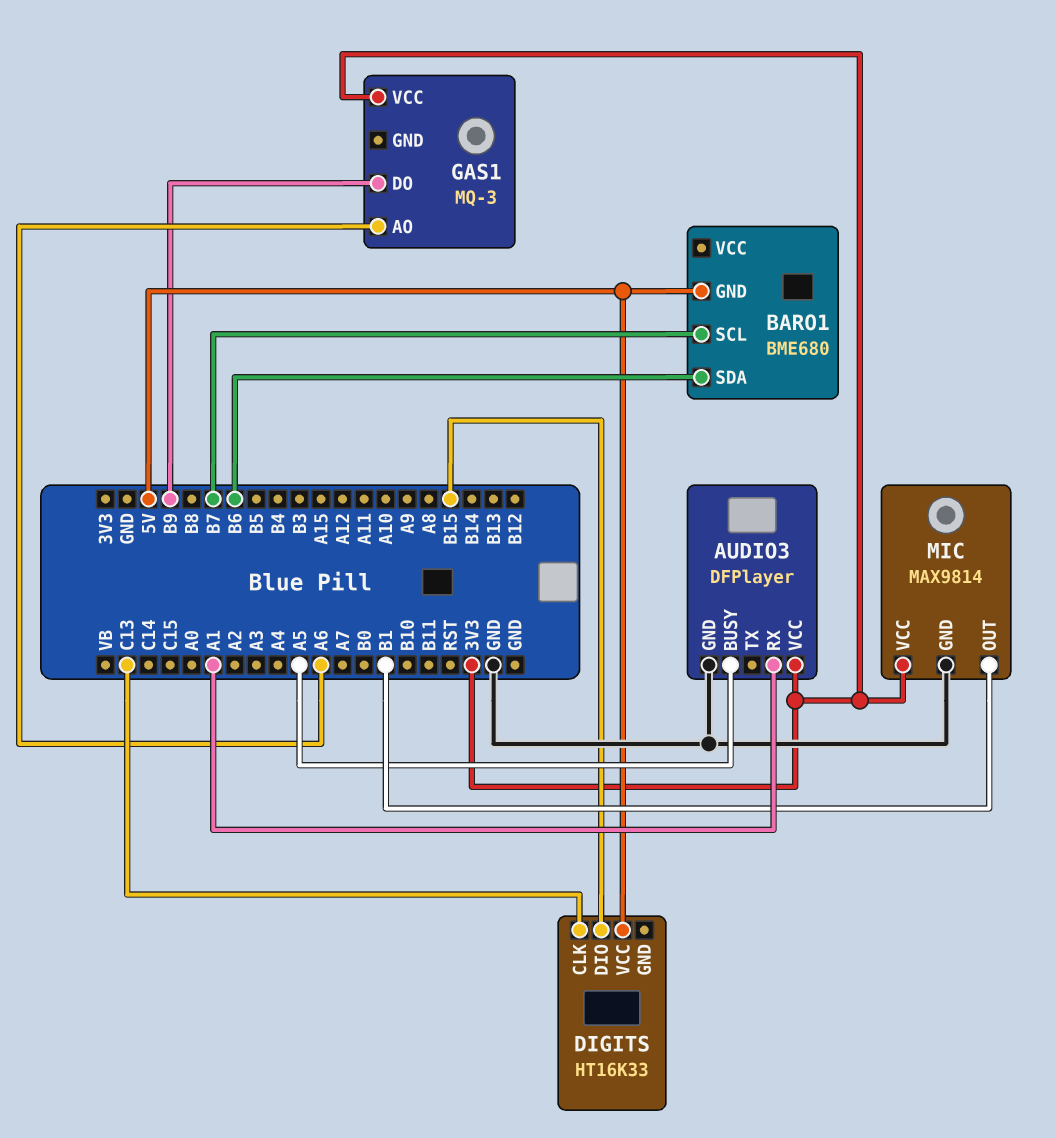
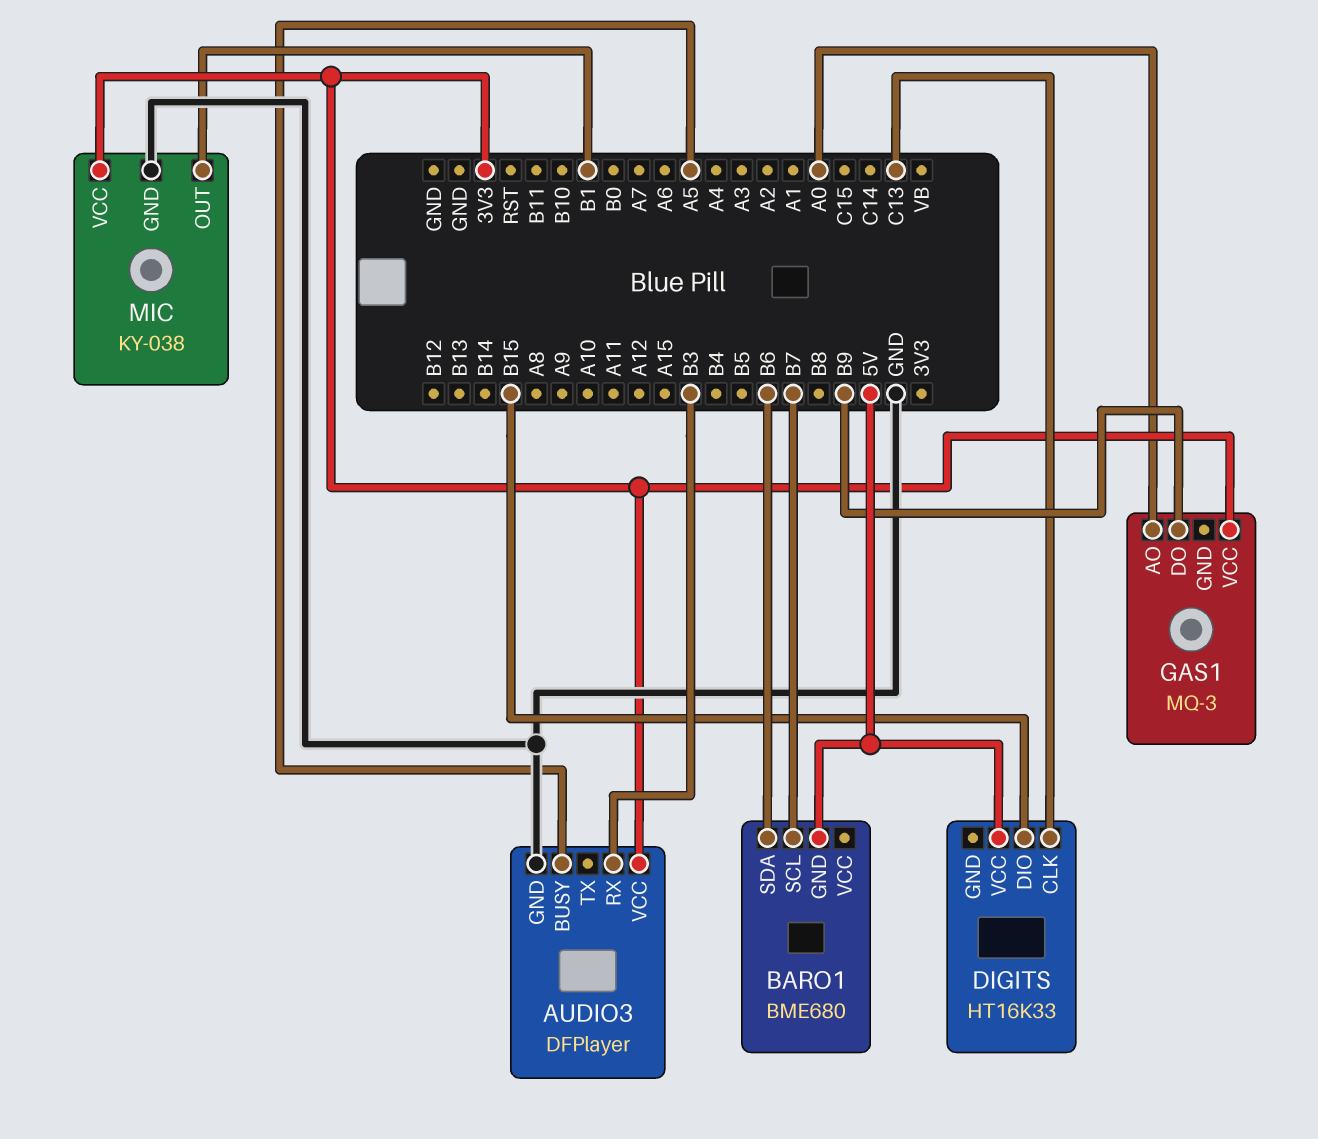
AUDIO3 pin RX: A1 -> B3
GAS1 pin AO: A6 -> A0
MIC: MAX9814 -> KY-038

